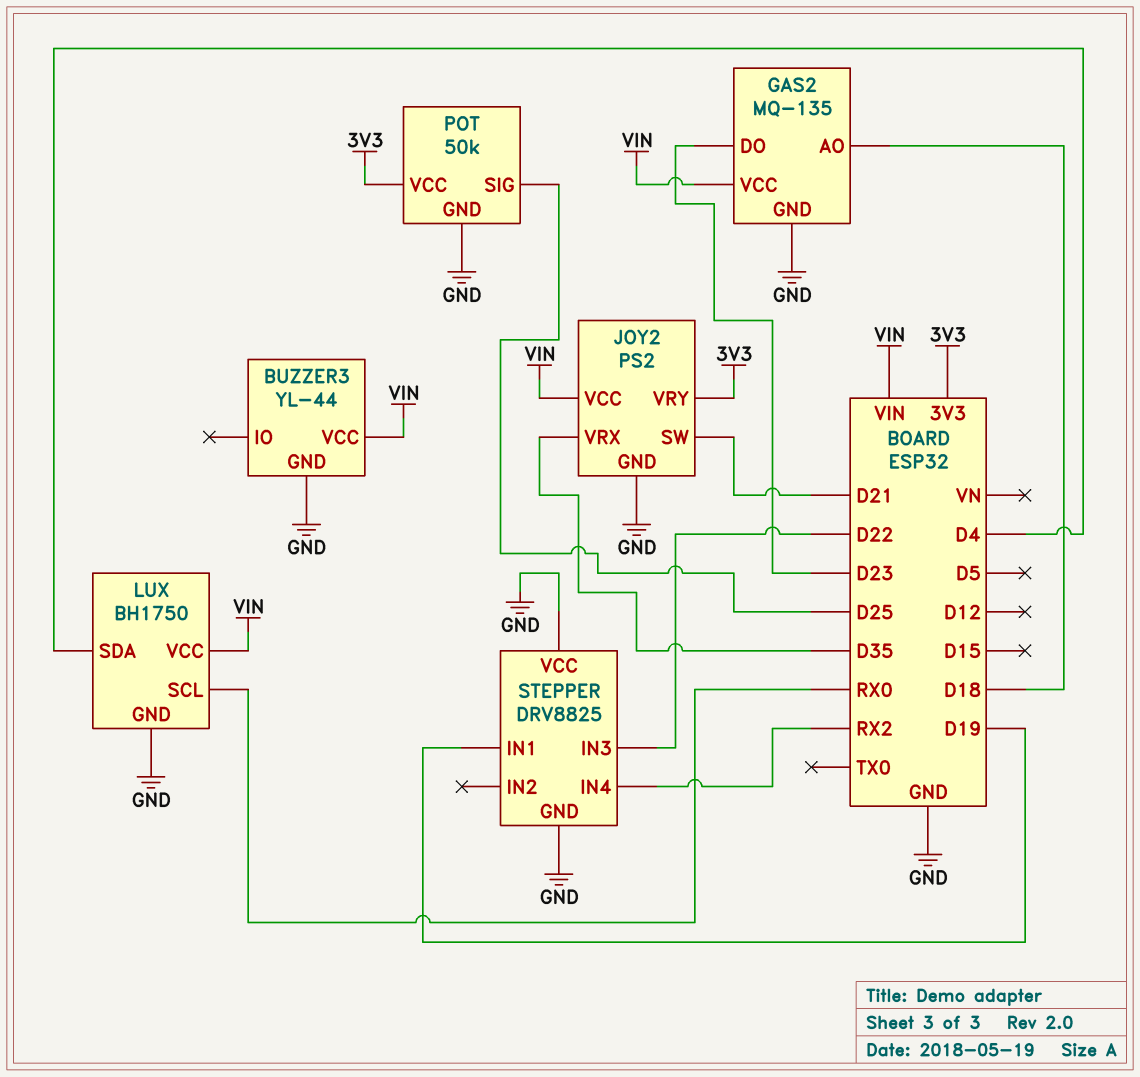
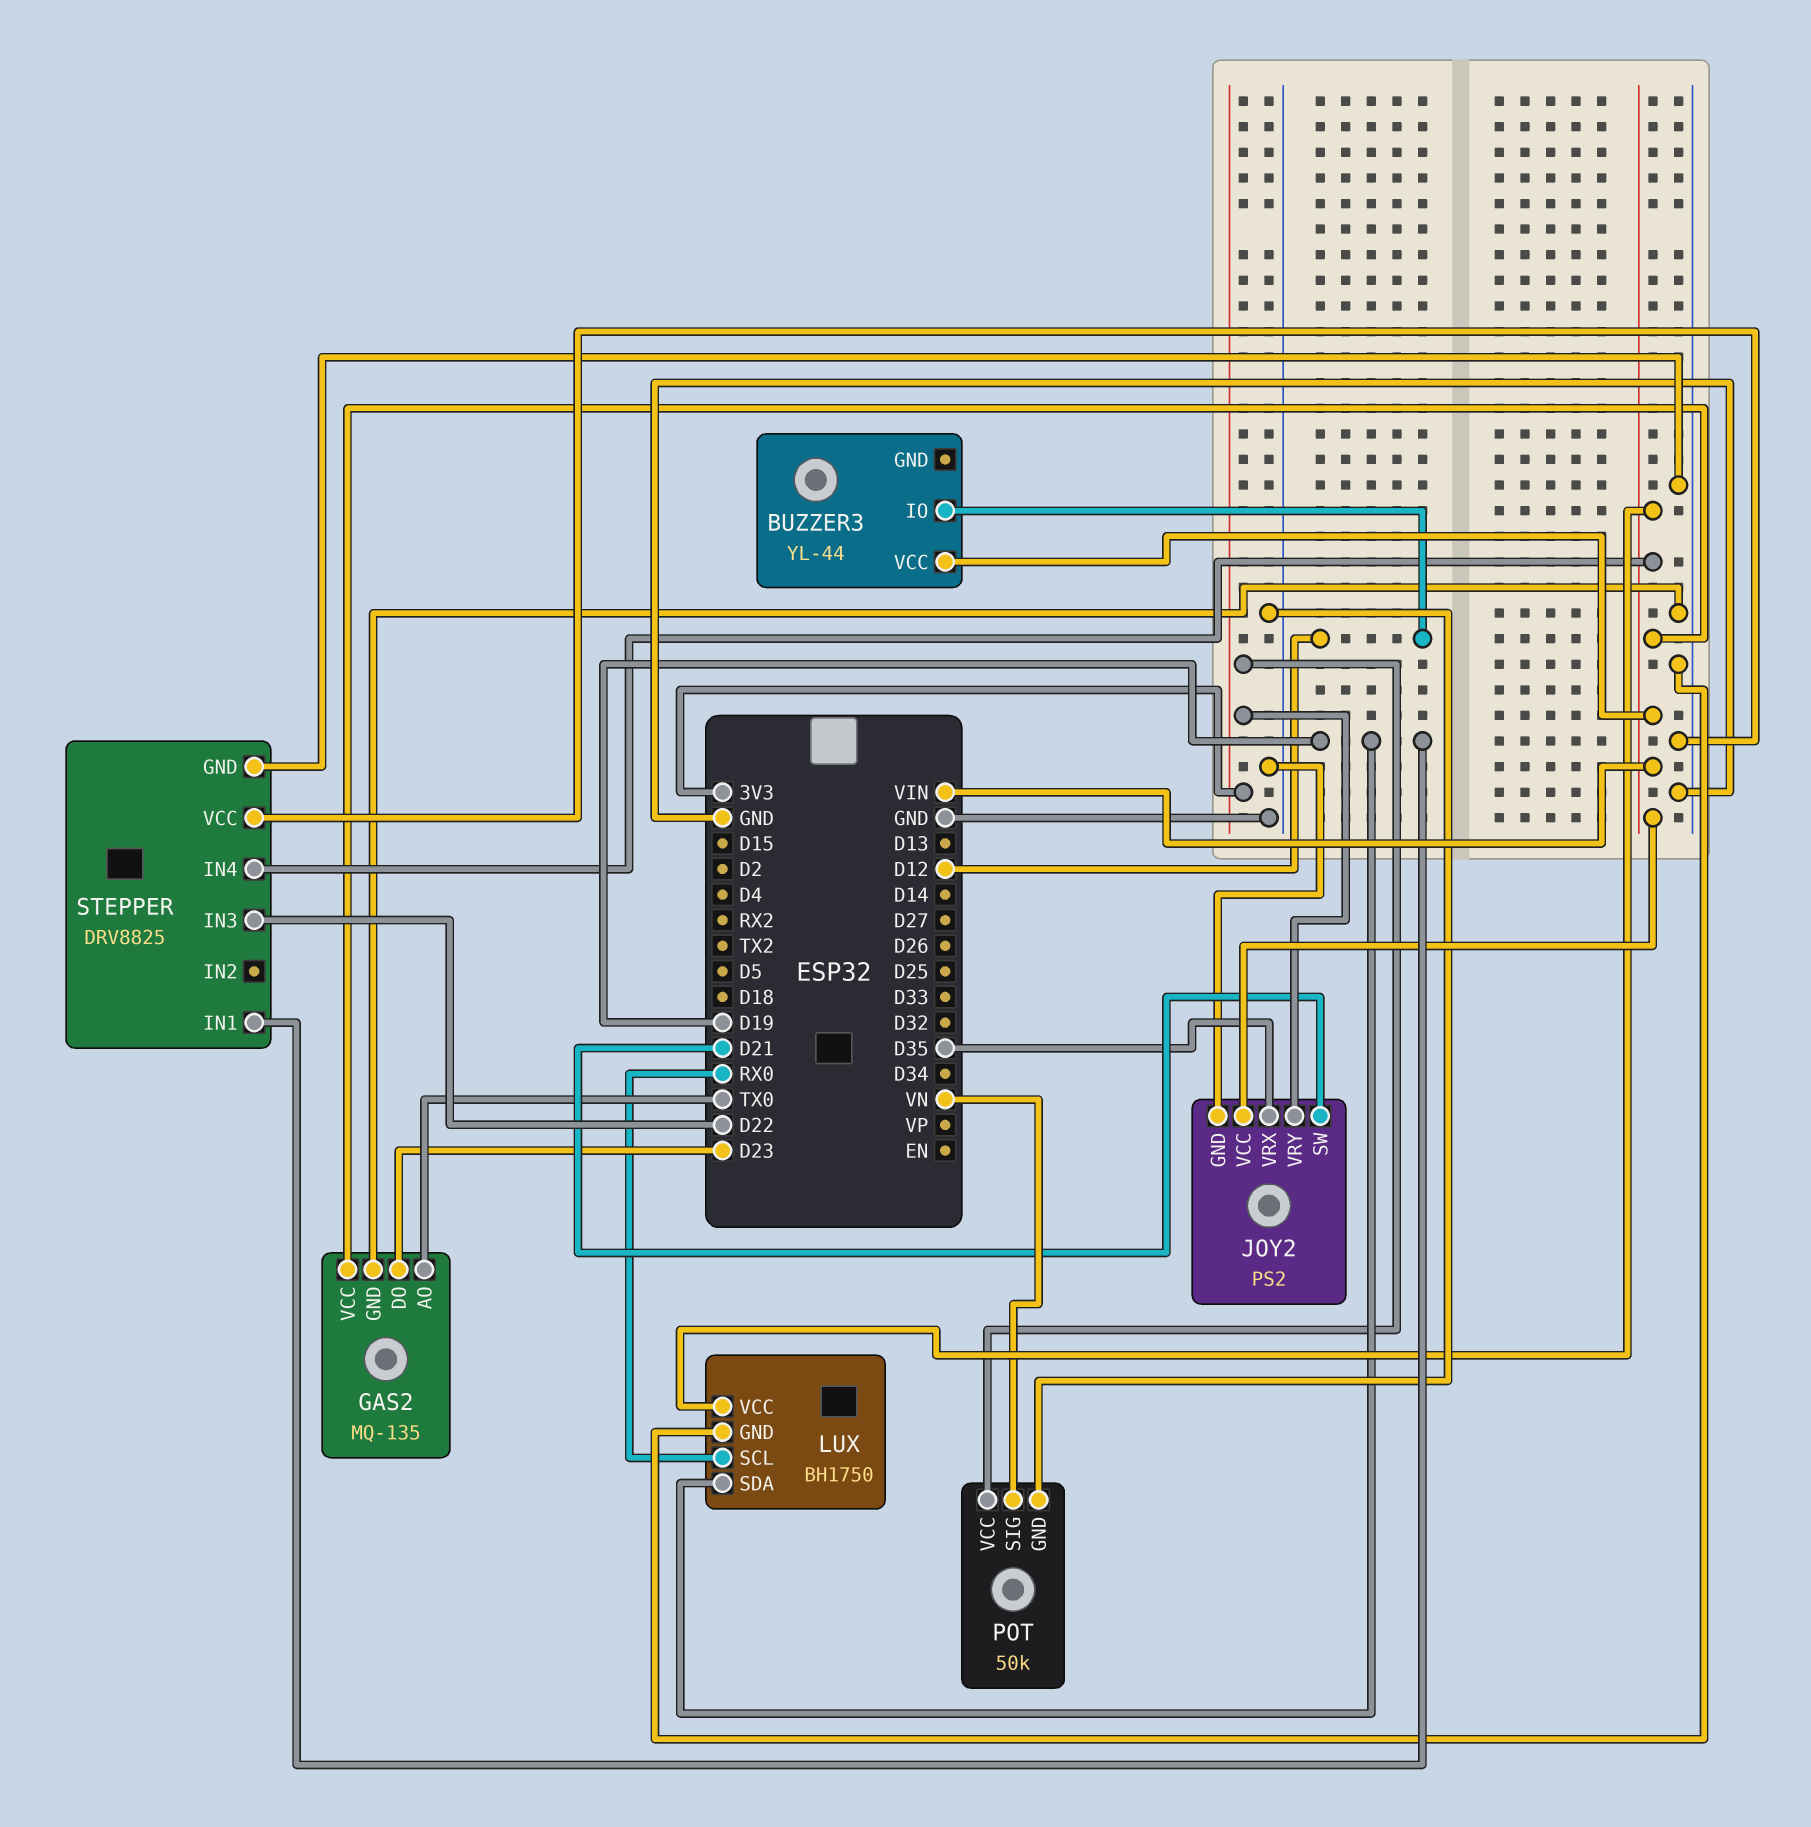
BUZZER3 pin GND: GND -> none
BUZZER3 pin IO: none -> D12
GAS2 pin AO: D18 -> TX0
LUX pin SDA: D4 -> D19
POT pin SIG: D25 -> VN
STEPPER pin IN4: RX2 -> VIN

